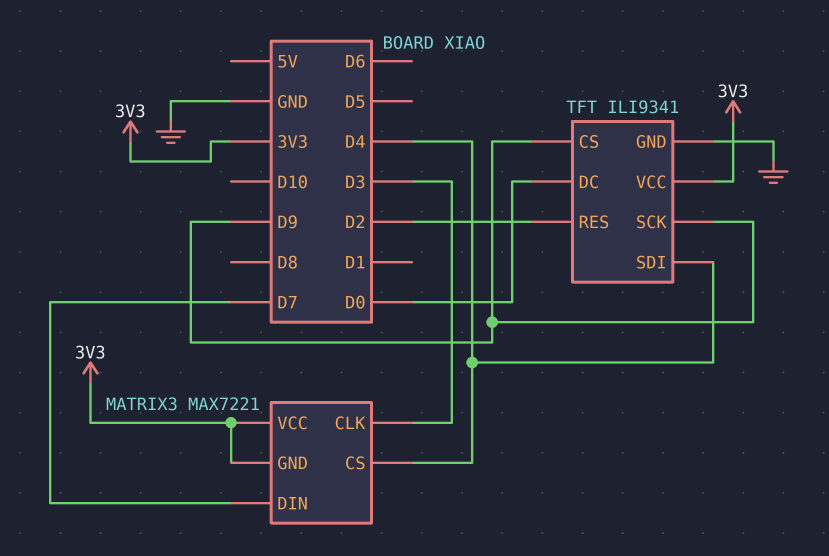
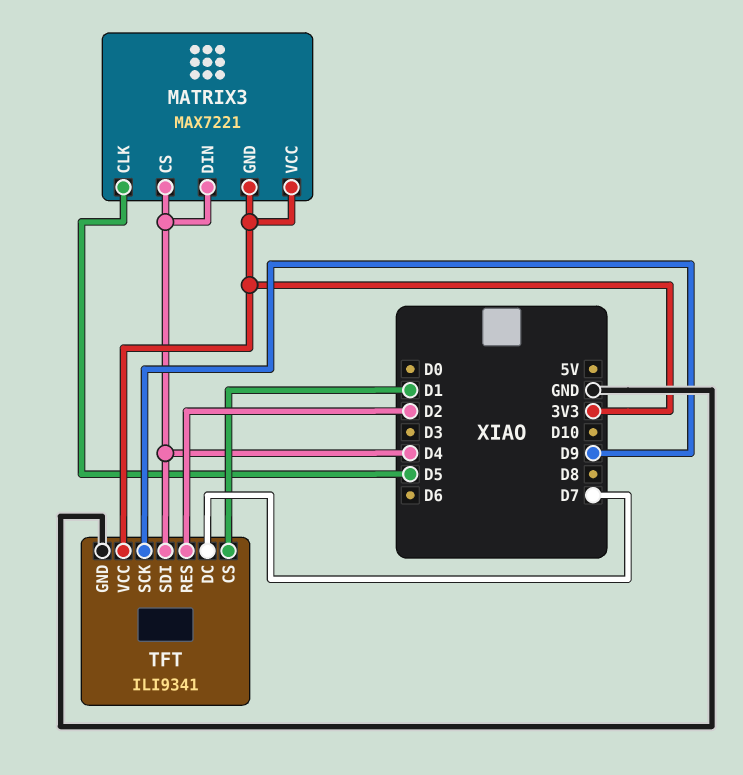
MATRIX3 pin CLK: D3 -> D5
MATRIX3 pin DIN: D7 -> D4
TFT pin CS: D9 -> D1
TFT pin DC: D0 -> D7

